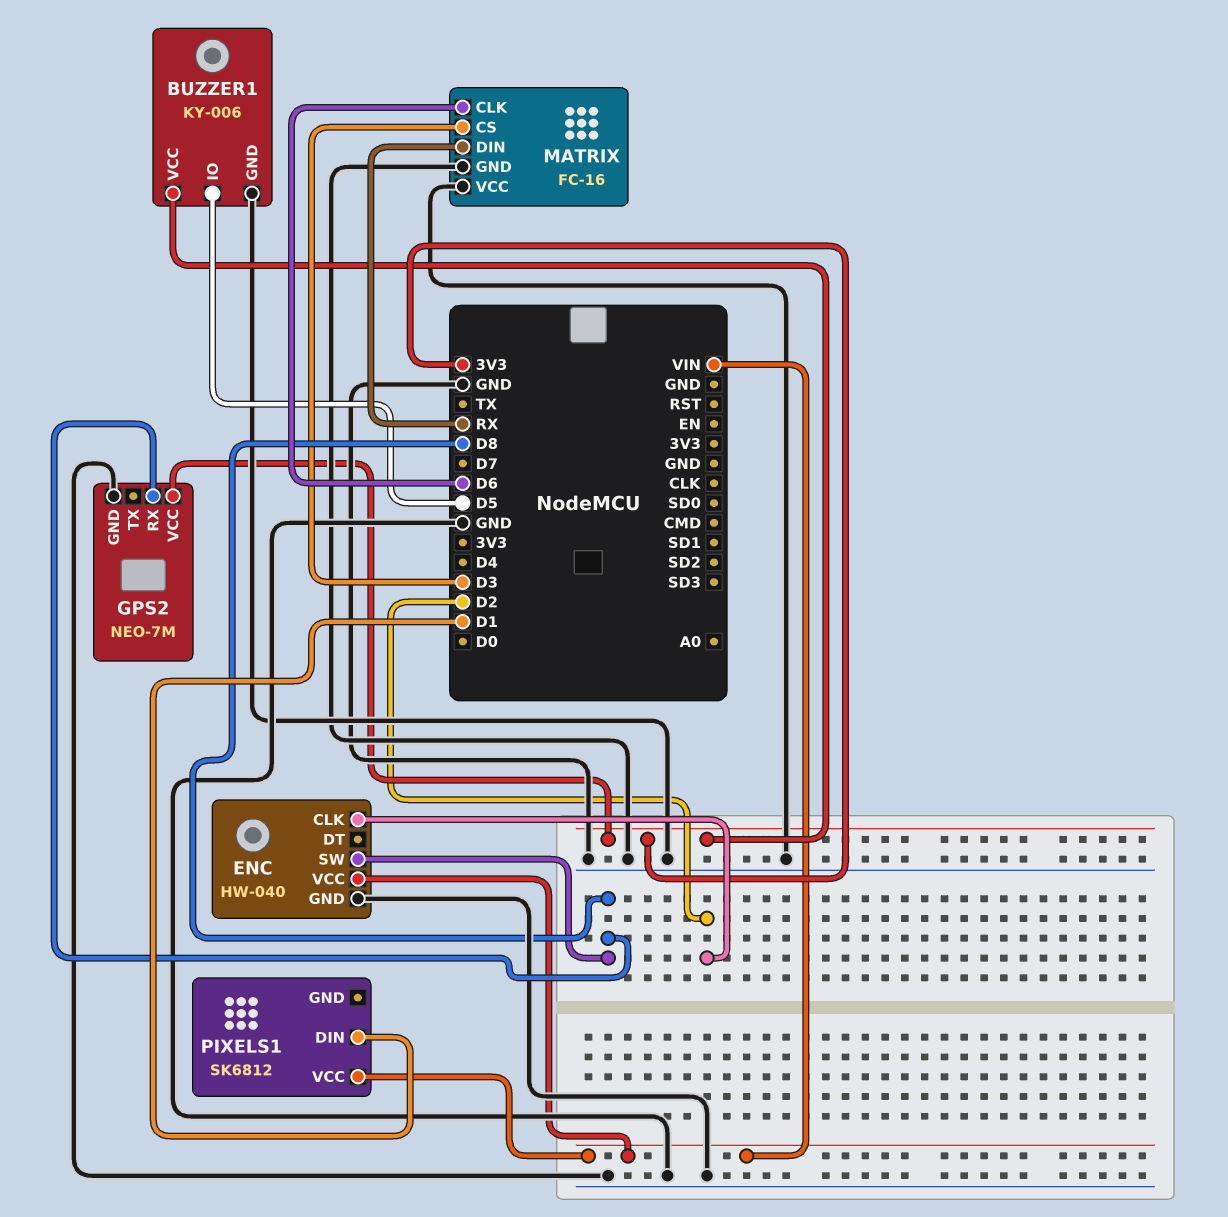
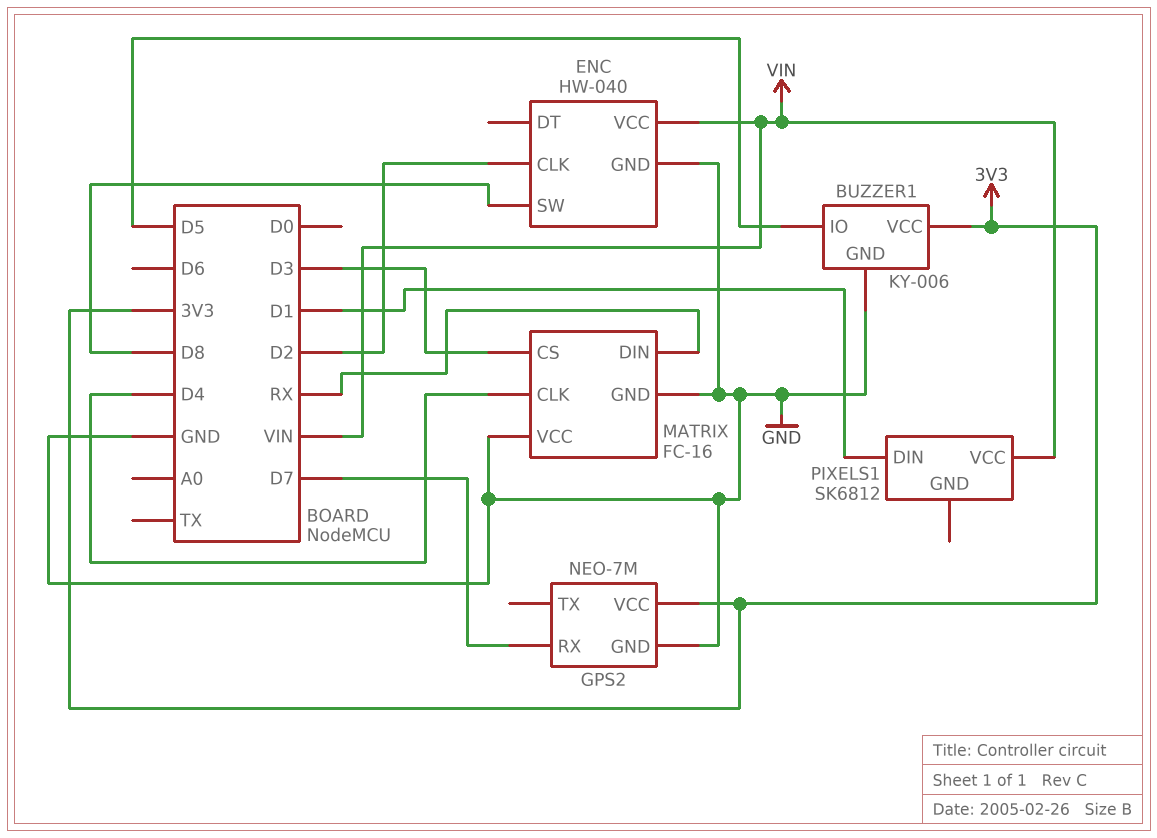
GPS2 pin RX: D8 -> D7
MATRIX pin CLK: D6 -> D4

